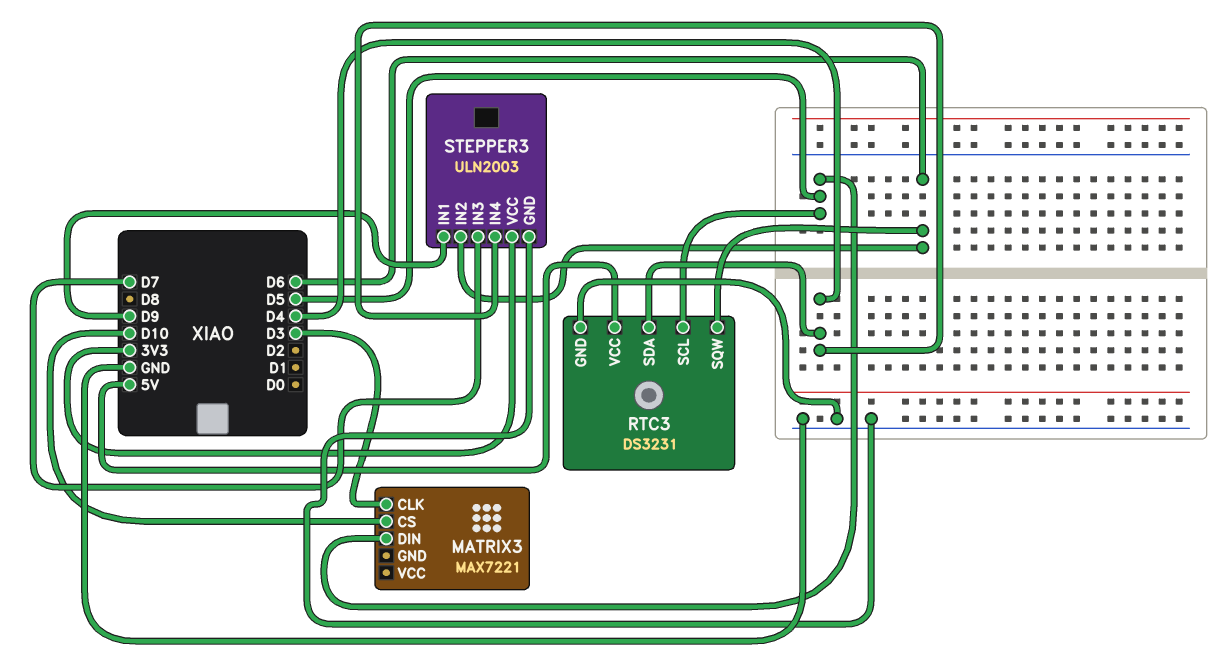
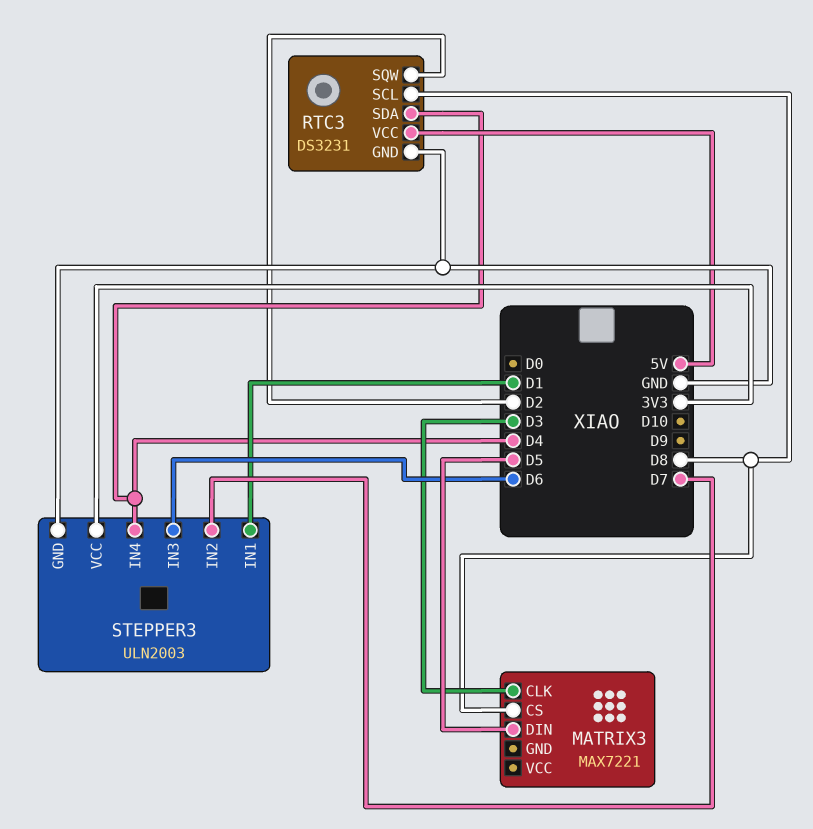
MATRIX3 pin CS: D10 -> D8
RTC3 pin SCL: D5 -> D8
RTC3 pin SQW: D6 -> D2
STEPPER3 pin IN1: D9 -> D1
STEPPER3 pin IN2: D6 -> D7
STEPPER3 pin IN3: D7 -> D6

